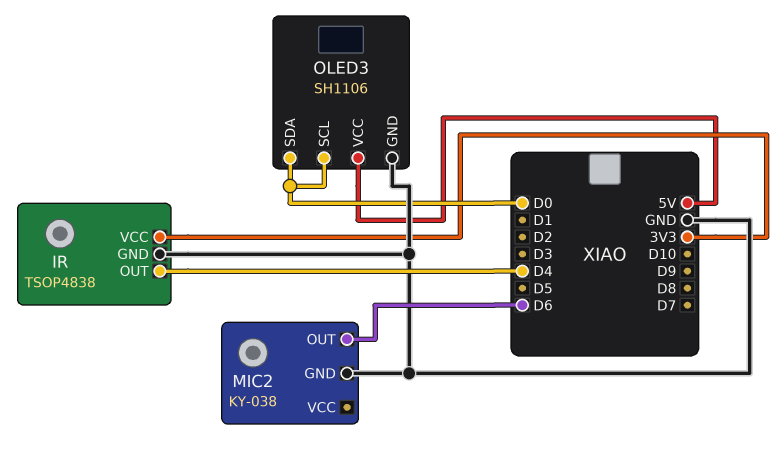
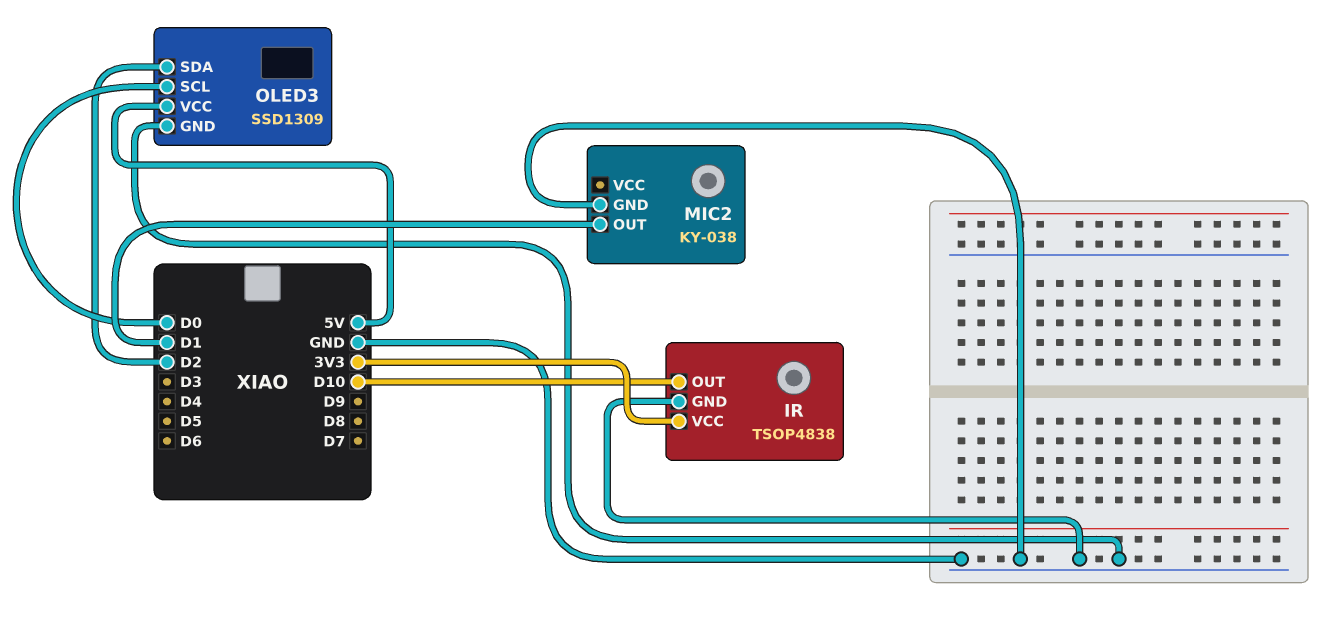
IR pin OUT: D4 -> D10
MIC2 pin OUT: D6 -> D1
OLED3: SH1106 -> SSD1309
OLED3 pin SDA: D0 -> D2

